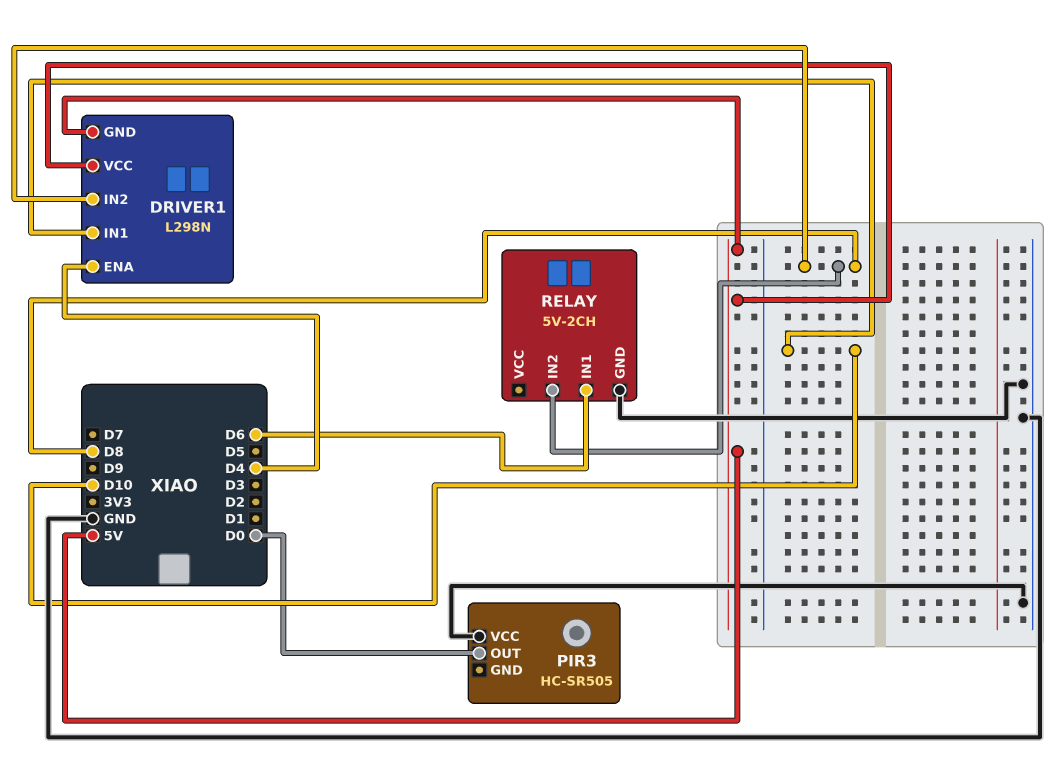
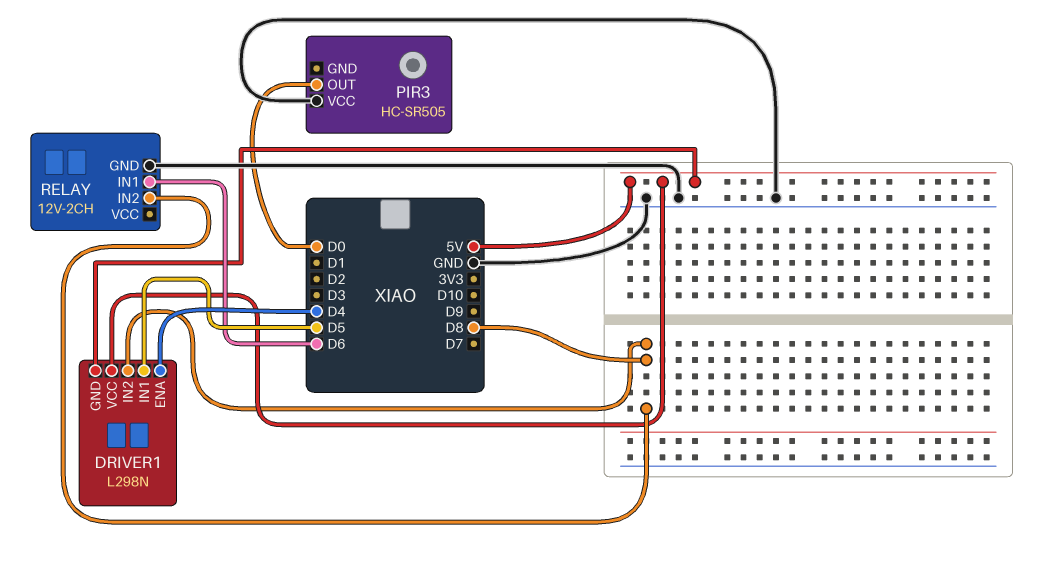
DRIVER1 pin IN1: D10 -> D5
RELAY: 5V-2CH -> 12V-2CH

